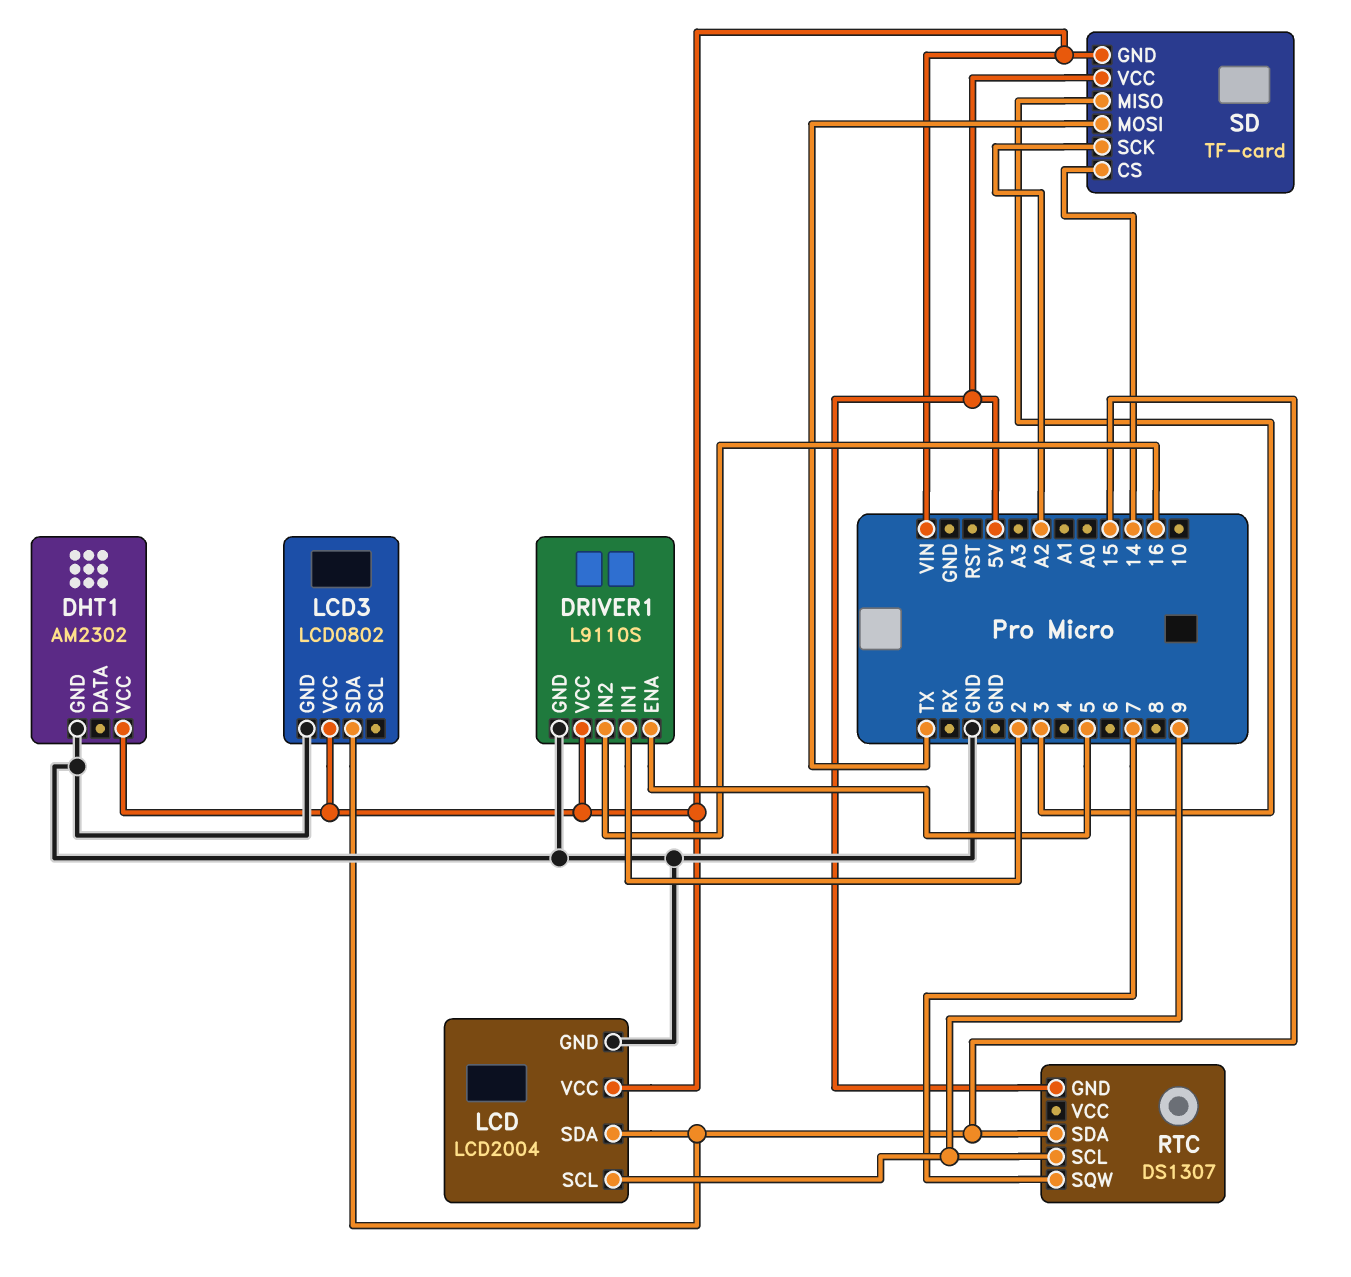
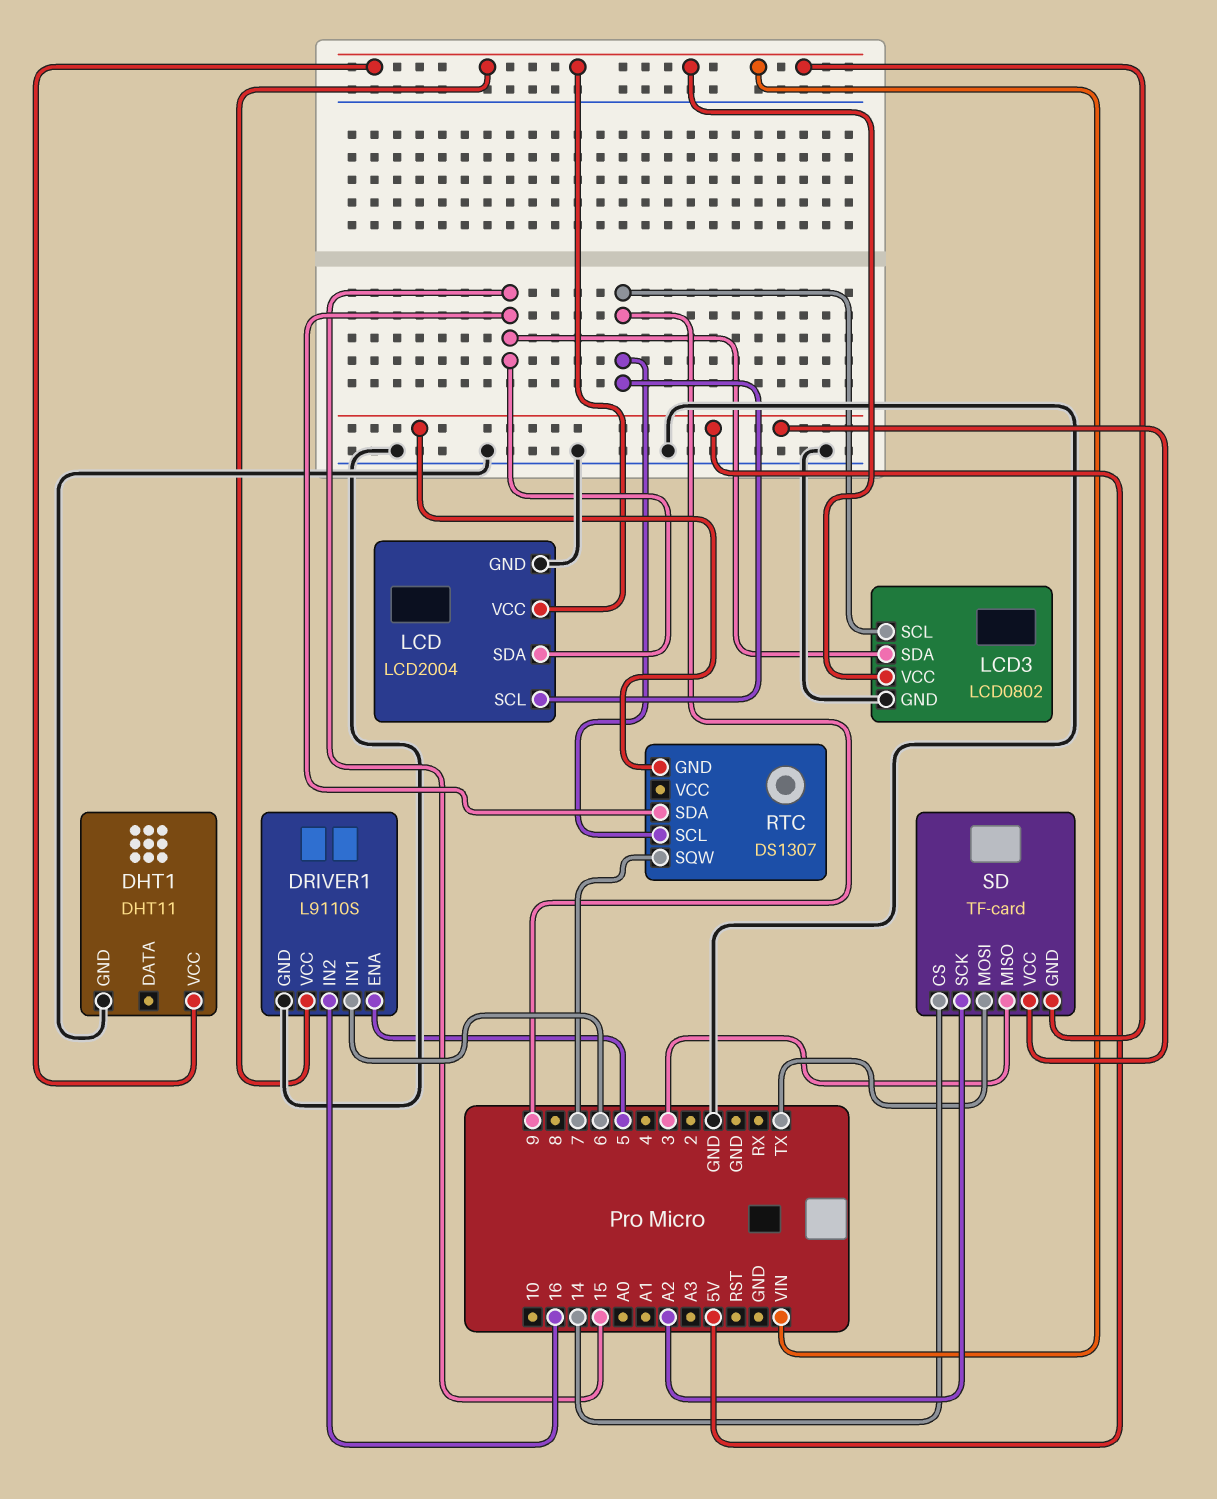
DHT1: AM2302 -> DHT11
DRIVER1 pin IN1: 2 -> 6
LCD3 pin SCL: none -> 9

